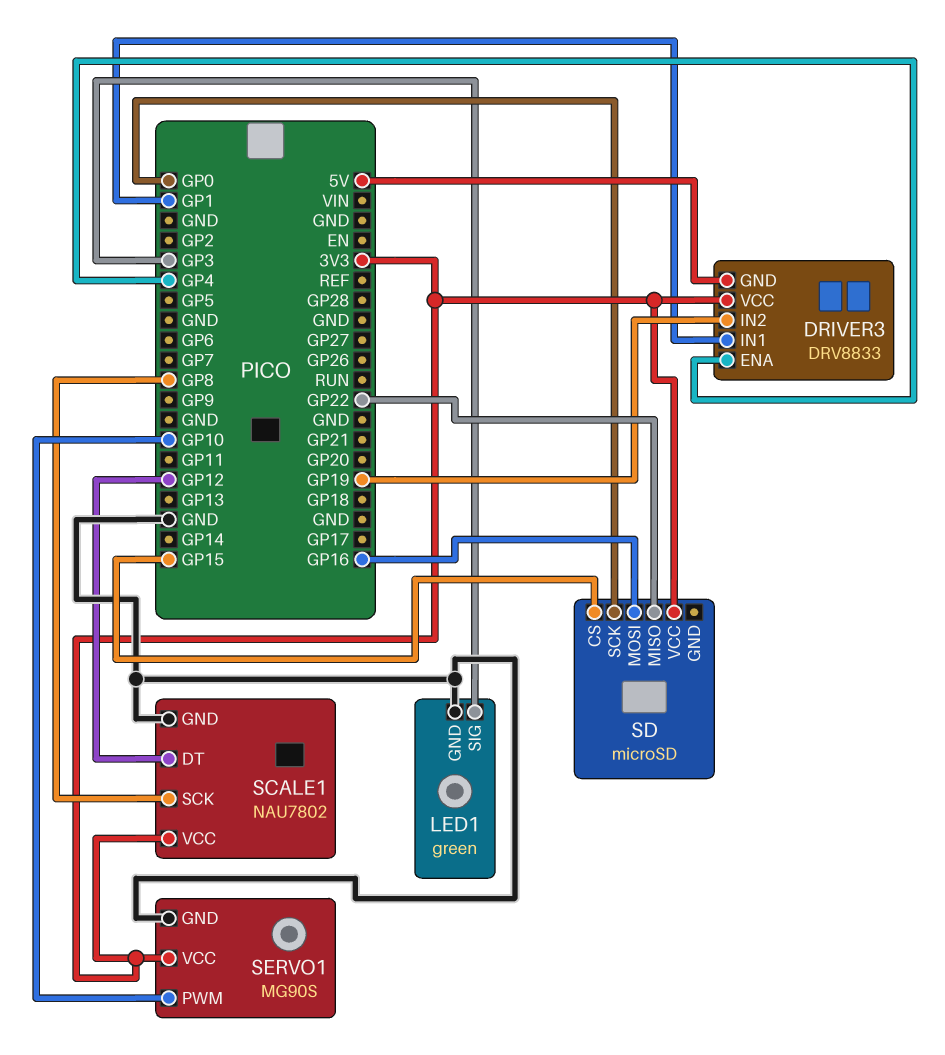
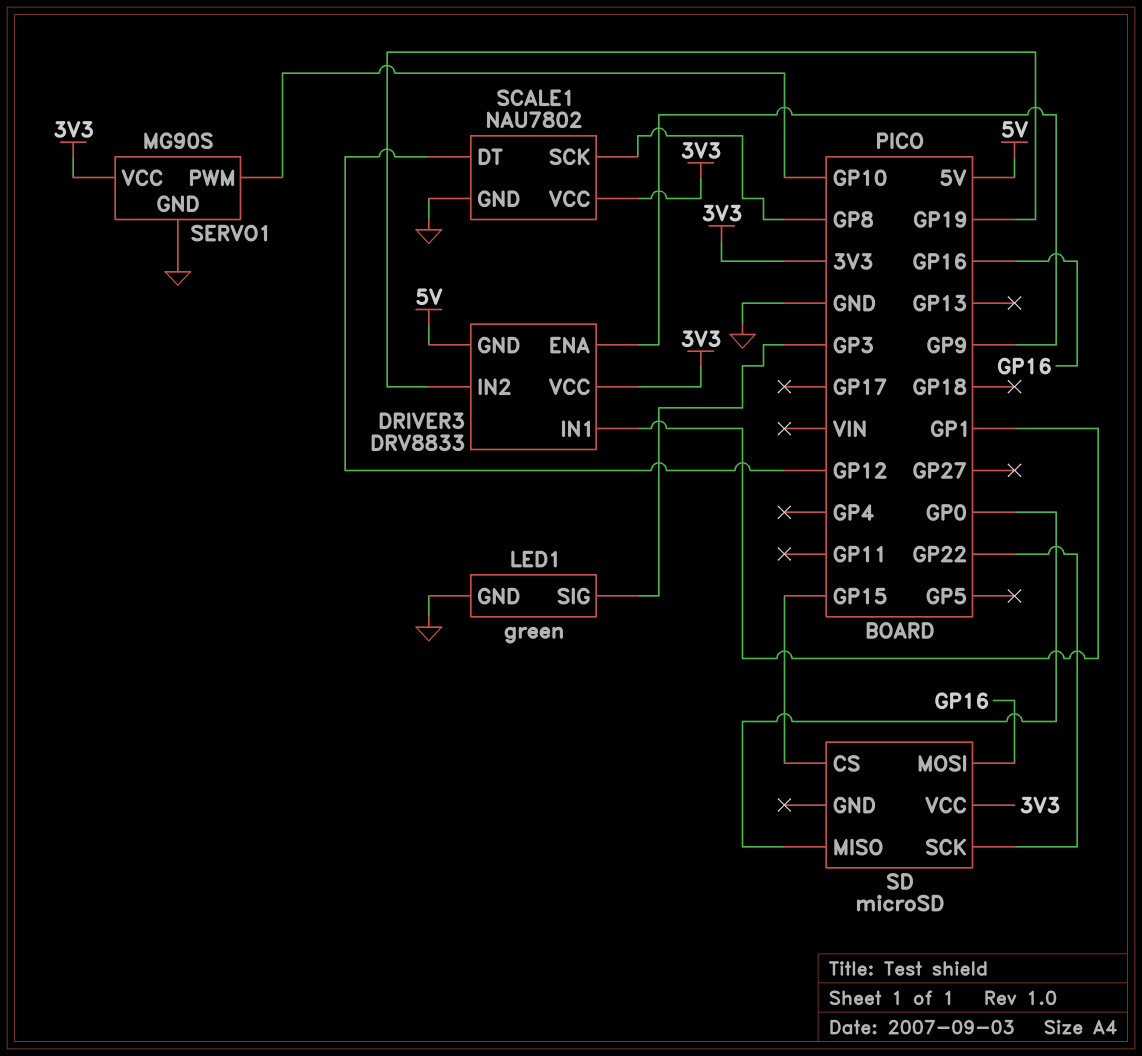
DRIVER3 pin ENA: GP4 -> GP9
SD pin MISO: GP22 -> GP0
SD pin SCK: GP0 -> GP22

